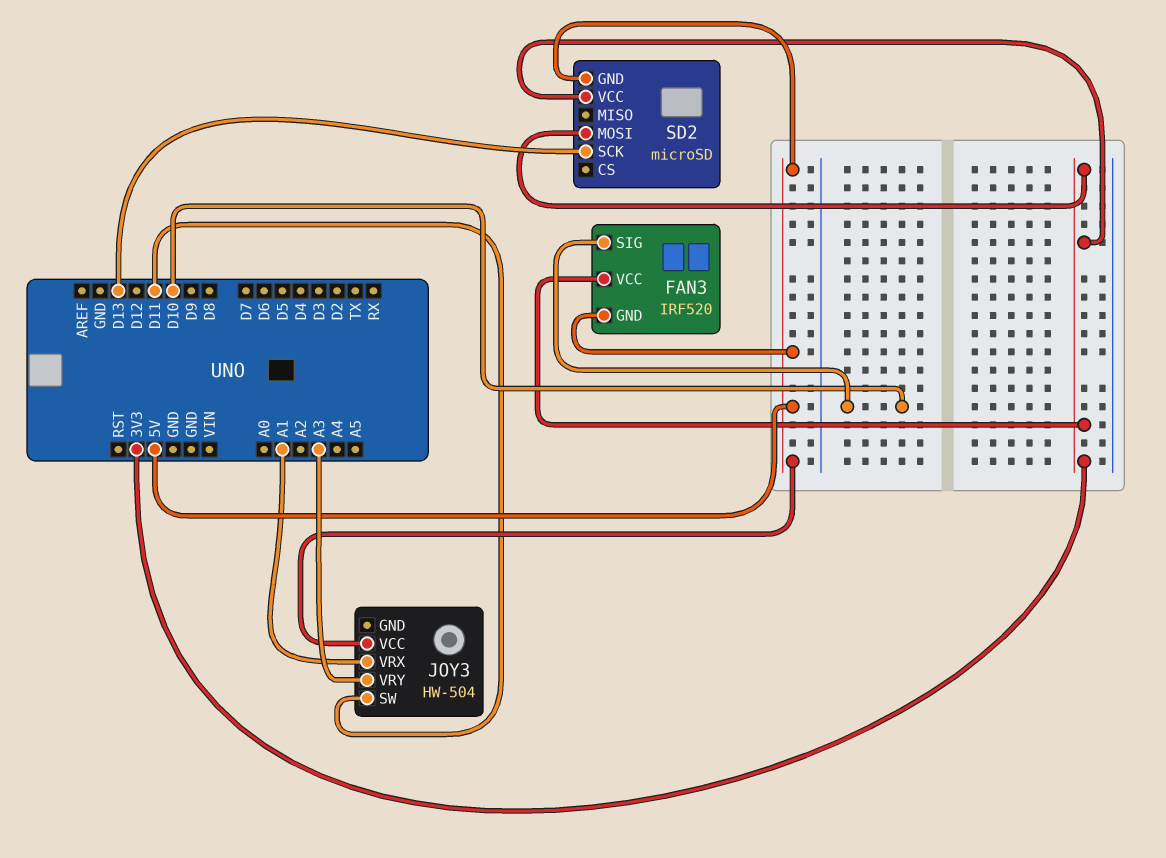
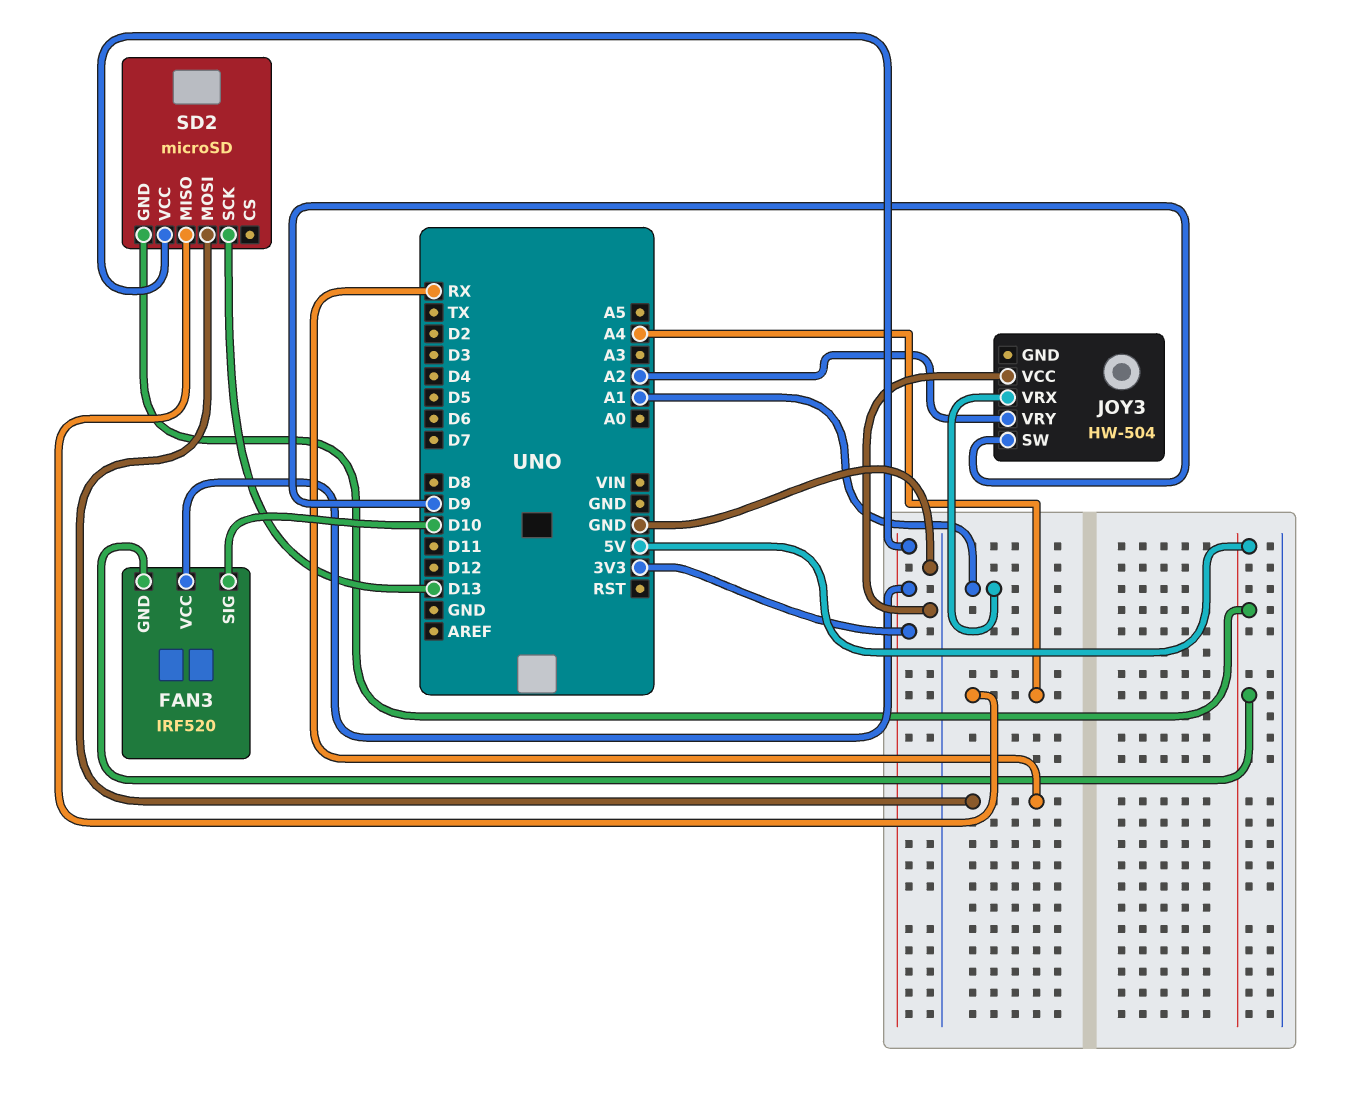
JOY3 pin SW: D11 -> D9
JOY3 pin VCC: 5V -> GND
JOY3 pin VRY: A3 -> A2
SD2 pin MISO: none -> A4
SD2 pin MOSI: 3V3 -> RX

